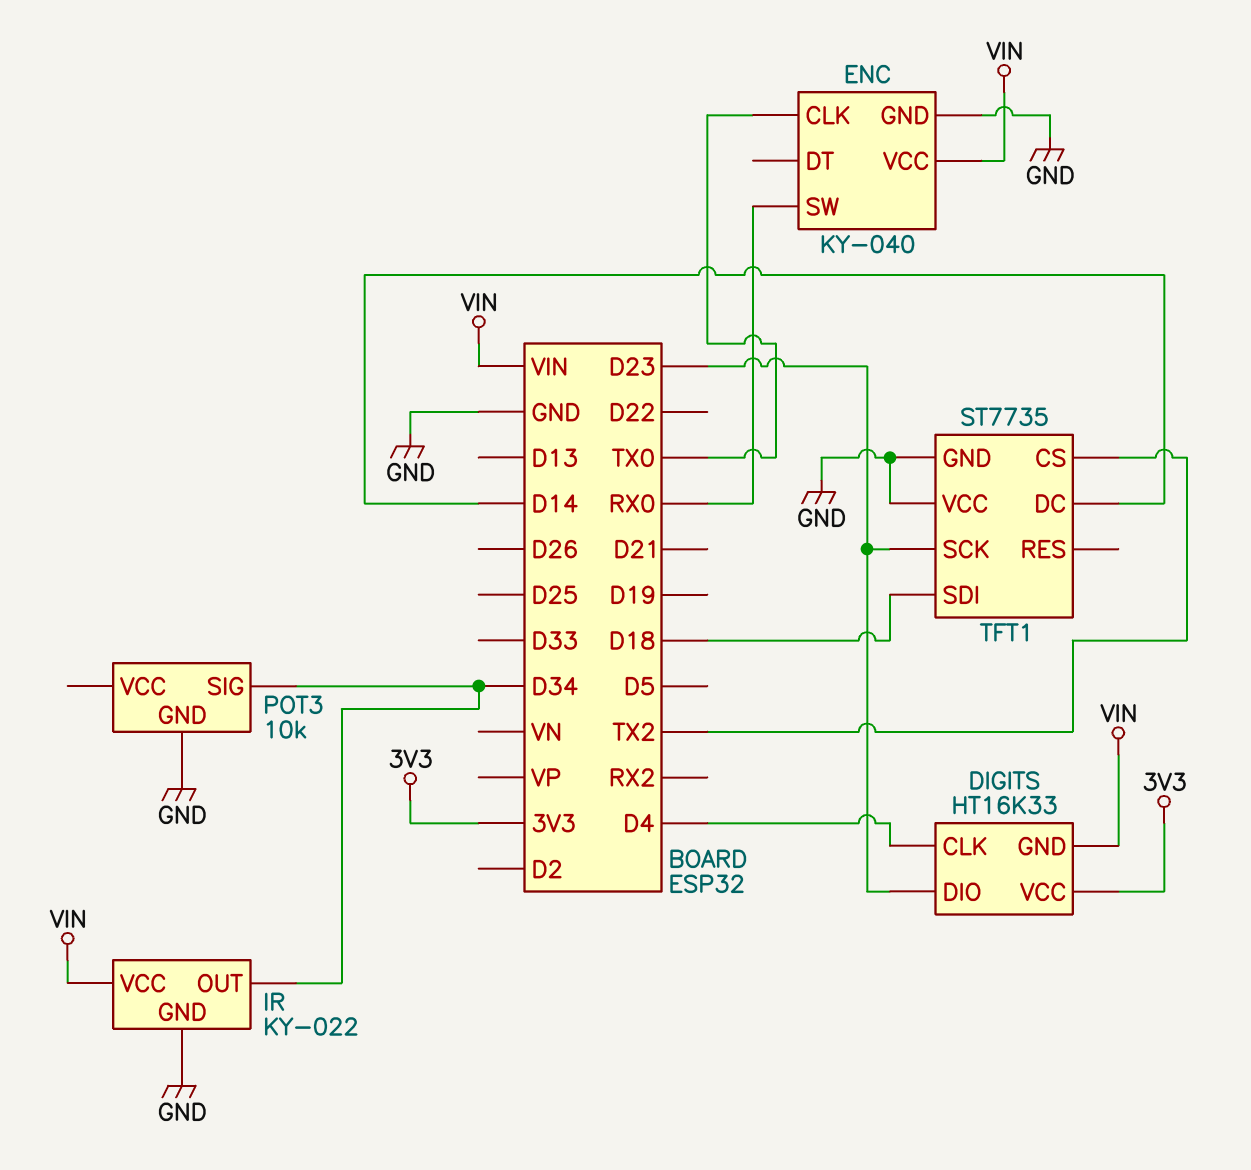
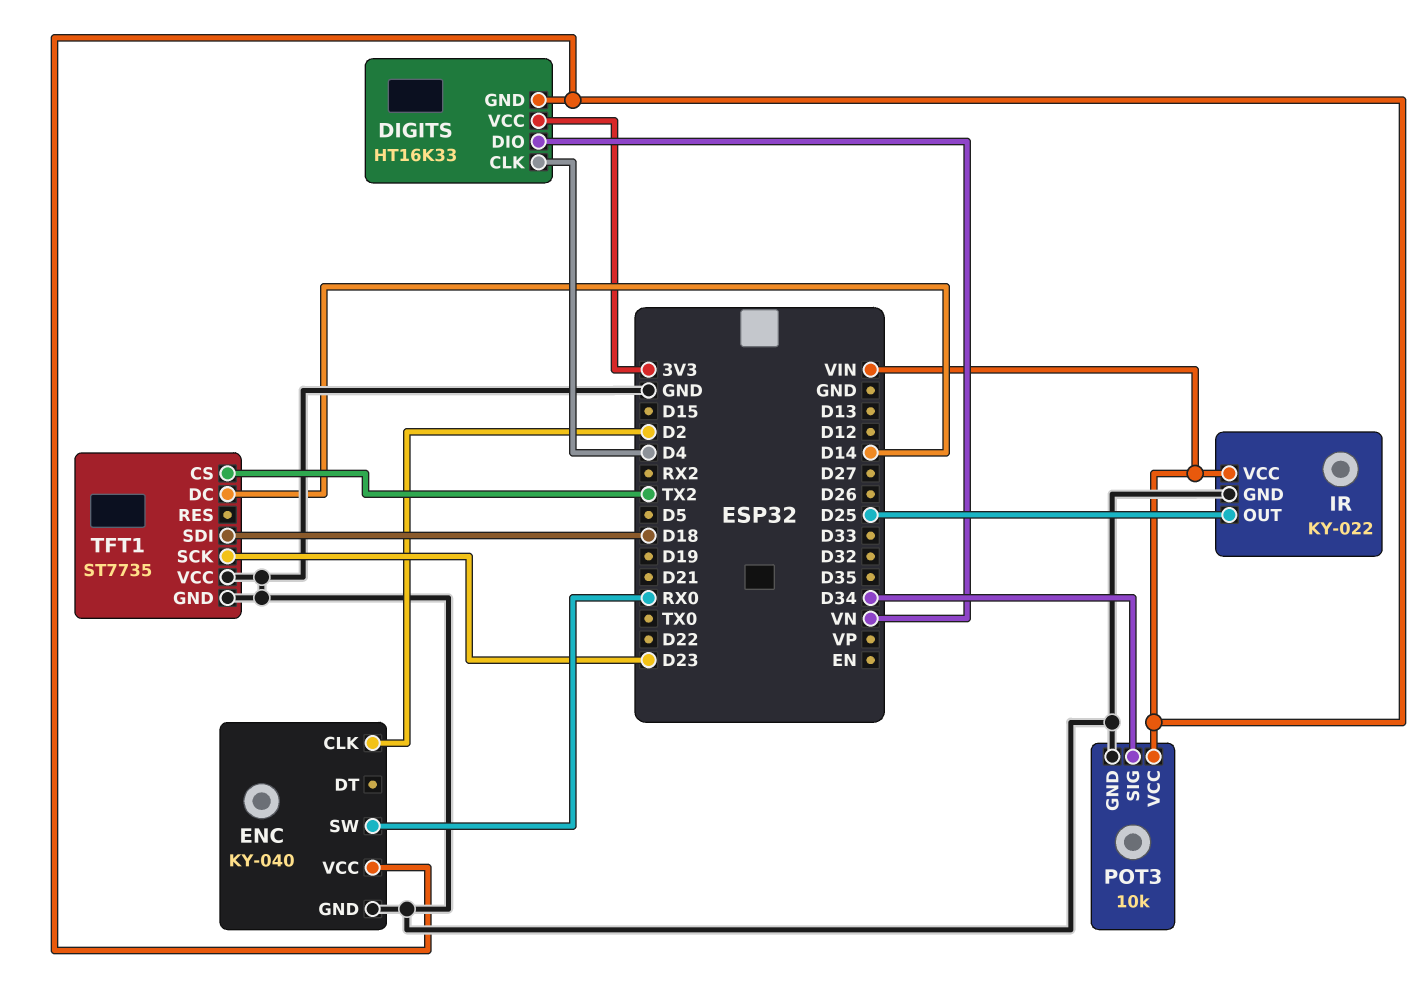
DIGITS pin DIO: D23 -> VN
ENC pin CLK: TX0 -> D2
IR pin OUT: D34 -> D25
POT3 pin VCC: none -> VIN

